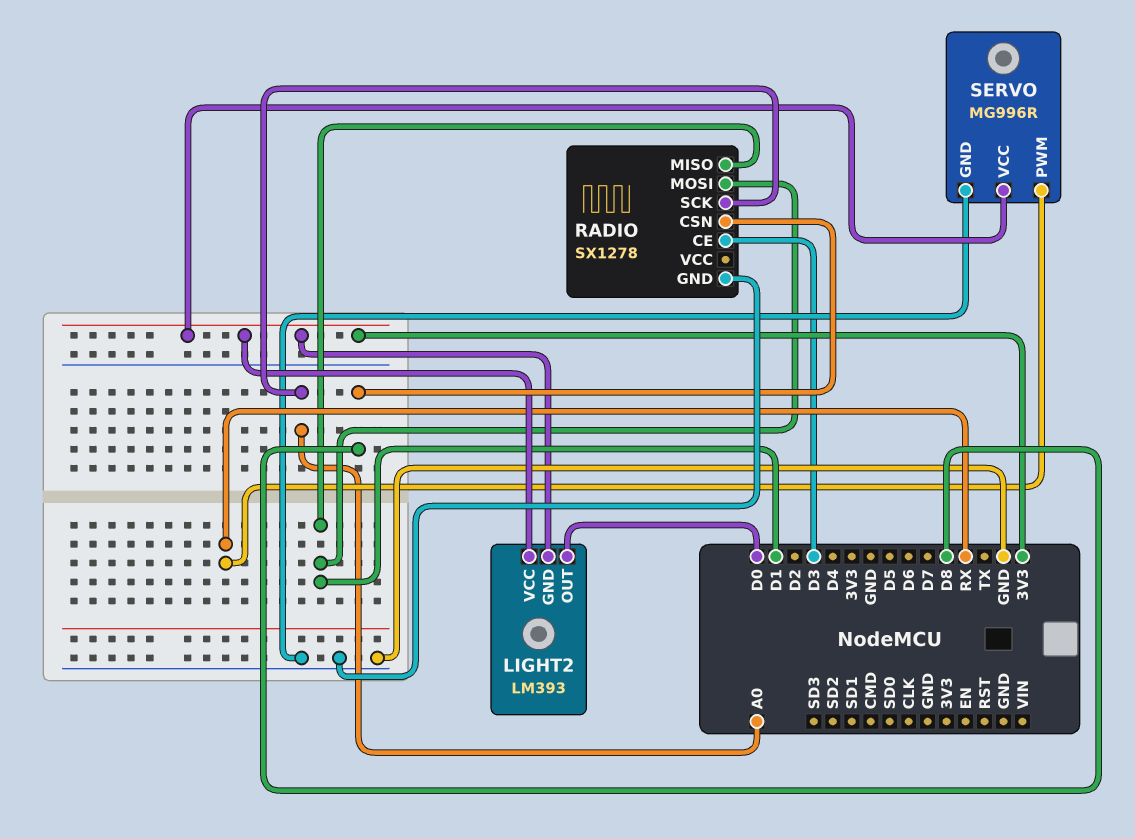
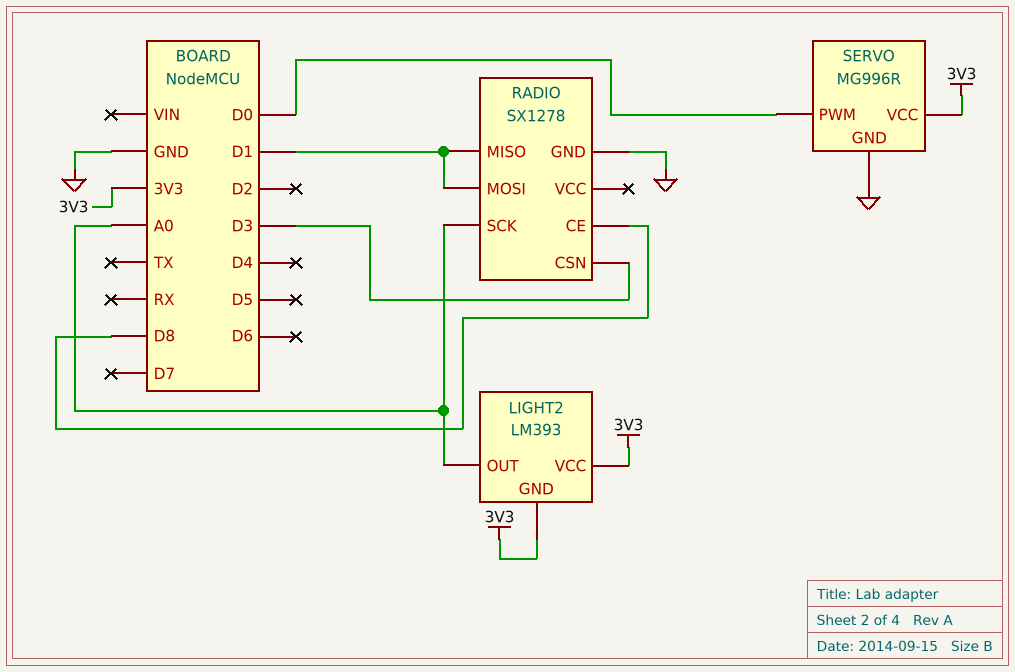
LIGHT2 pin OUT: D0 -> A0
RADIO pin CE: D3 -> D8
RADIO pin CSN: D8 -> D3
SERVO pin PWM: RX -> D0

